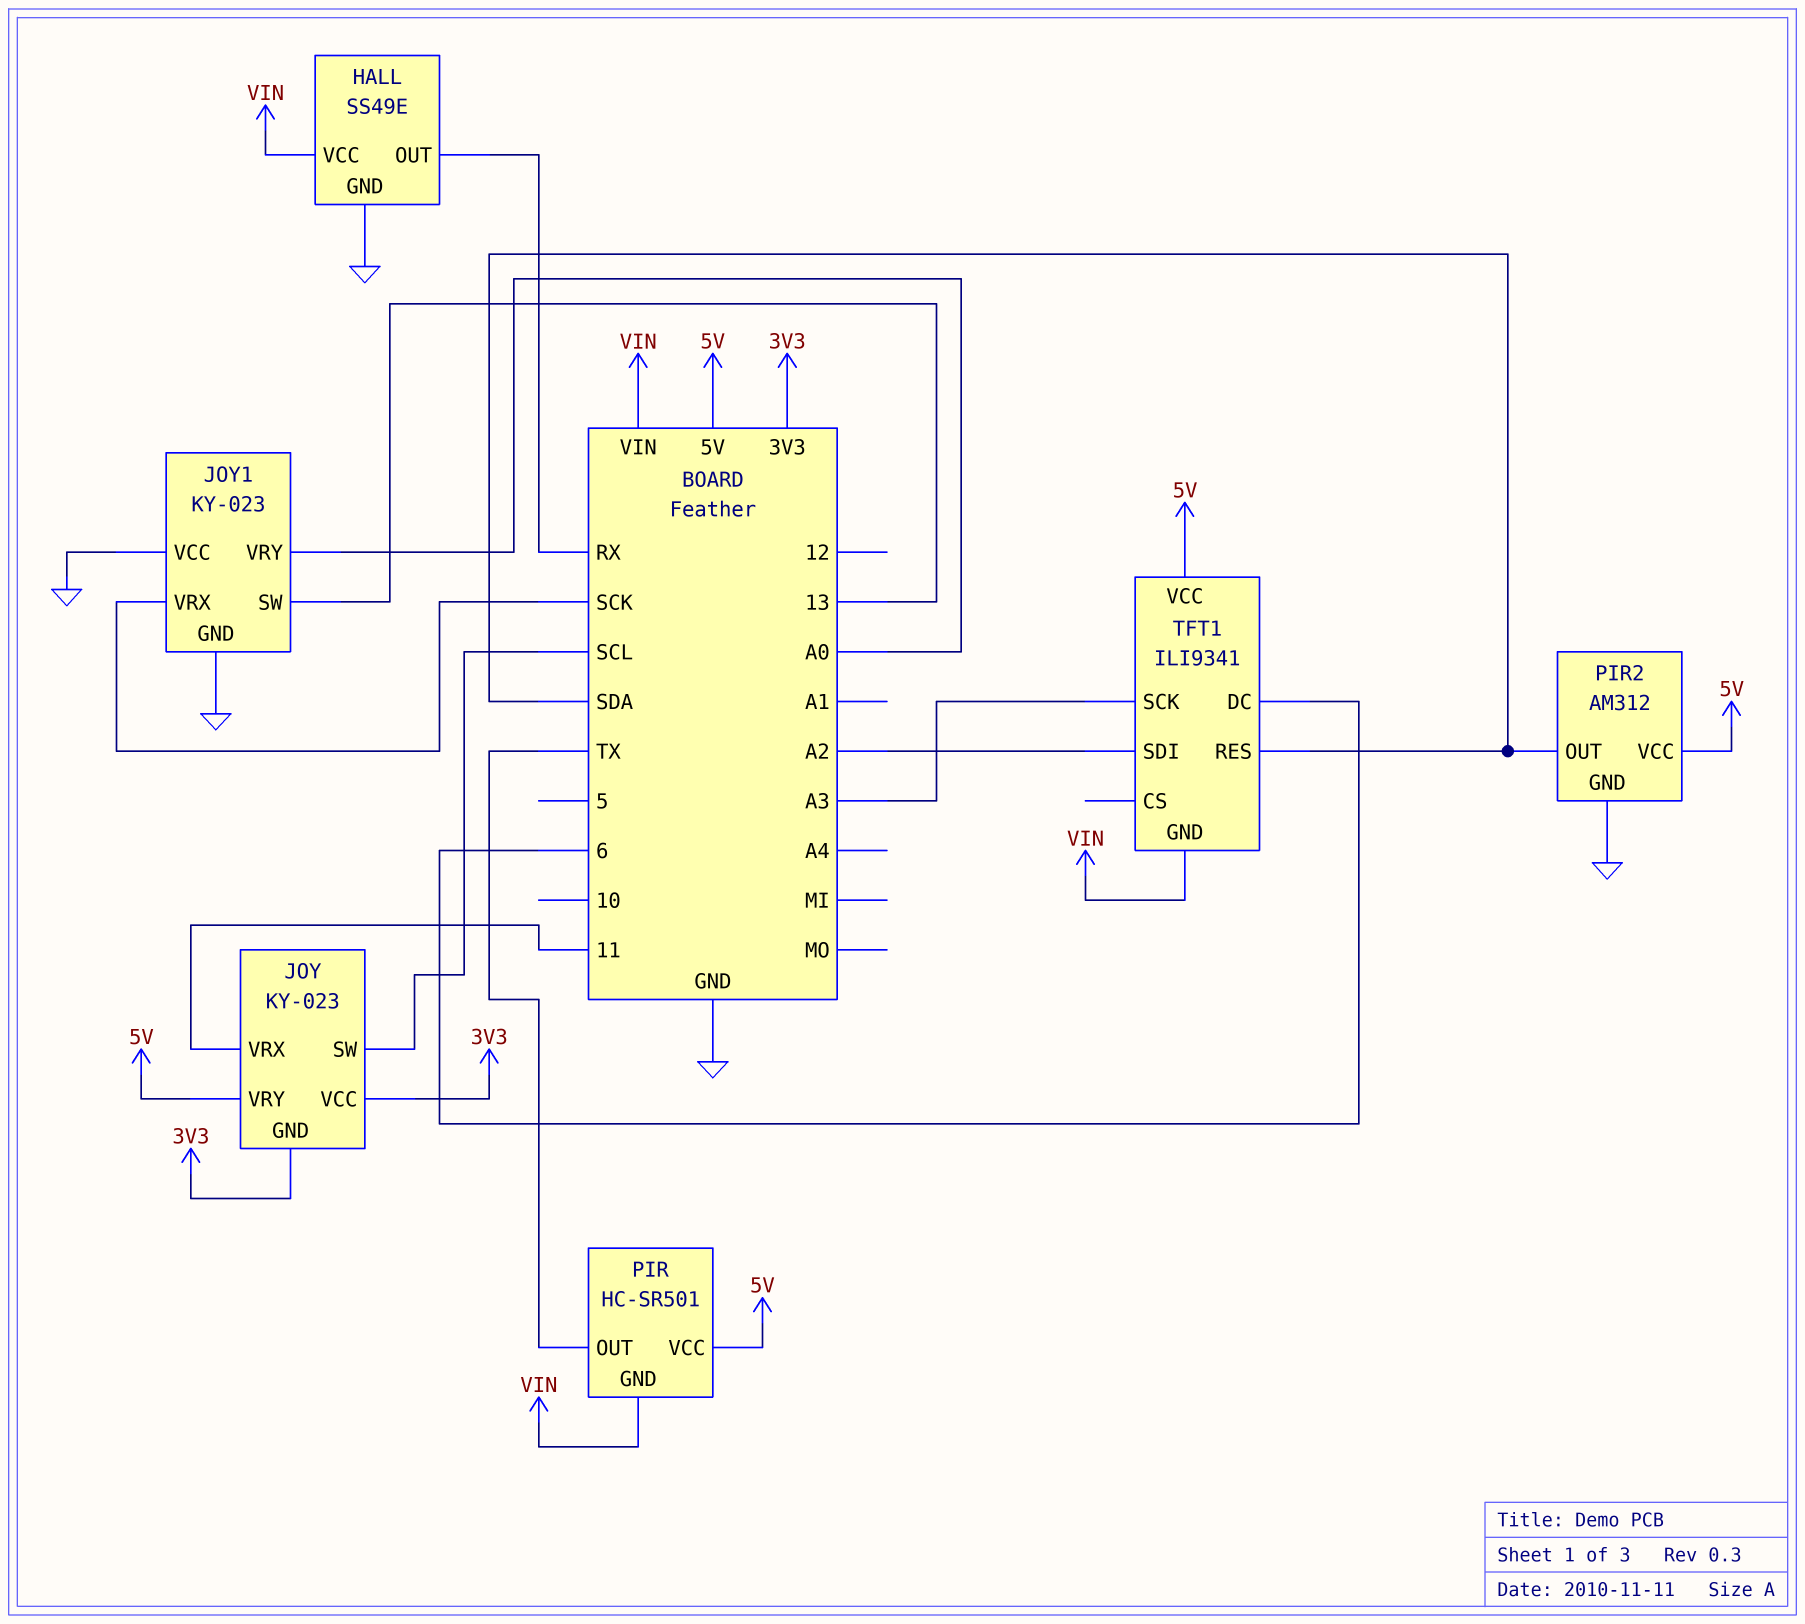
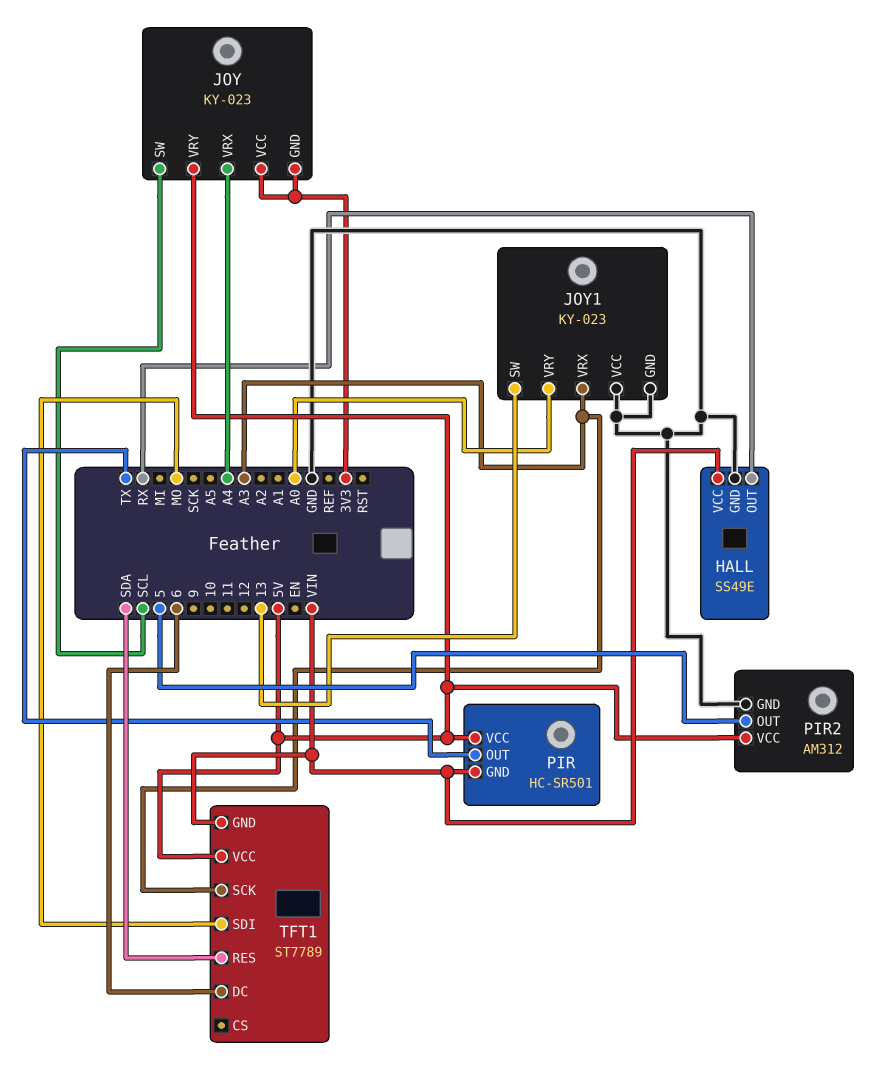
JOY pin VRX: 11 -> A4
JOY1 pin VRX: SCK -> A3
PIR2 pin OUT: SDA -> 5
TFT1: ILI9341 -> ST7789
TFT1 pin SDI: A2 -> MO

